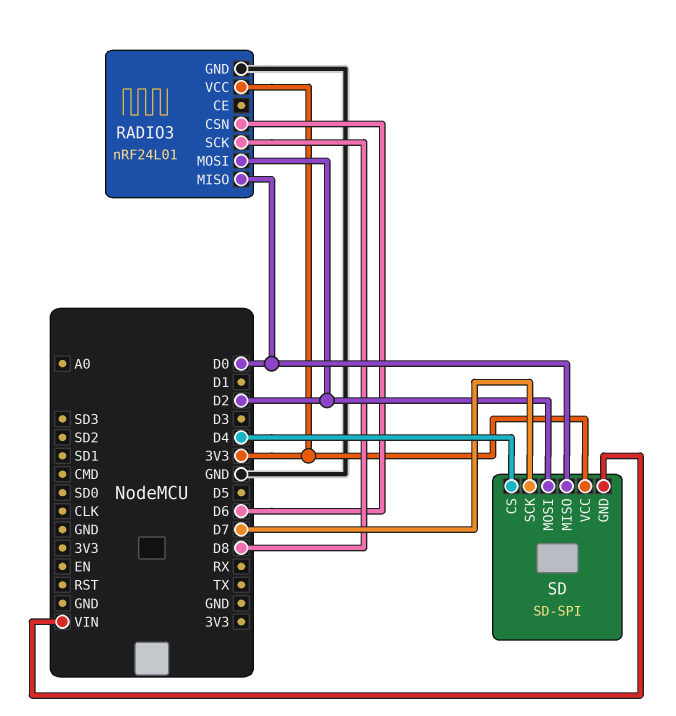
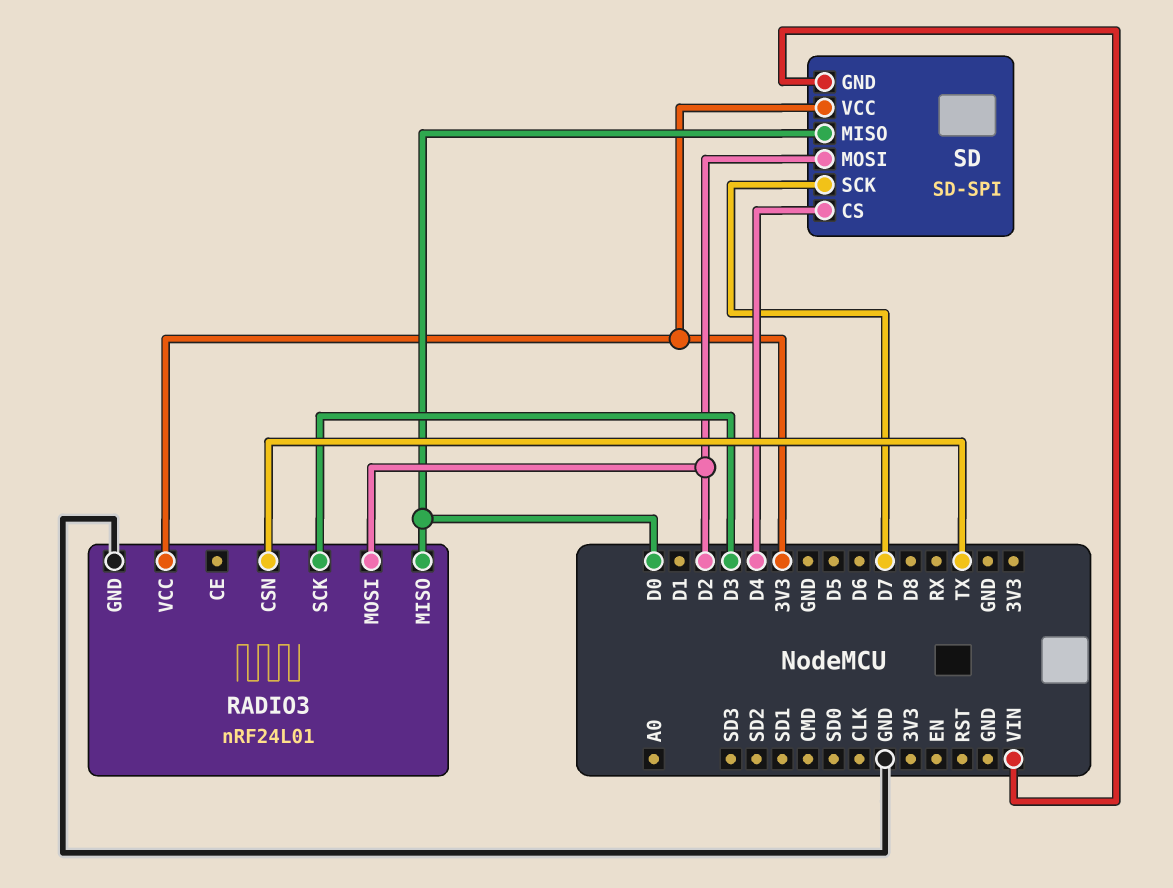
RADIO3 pin CSN: D6 -> TX
RADIO3 pin SCK: D8 -> D3

